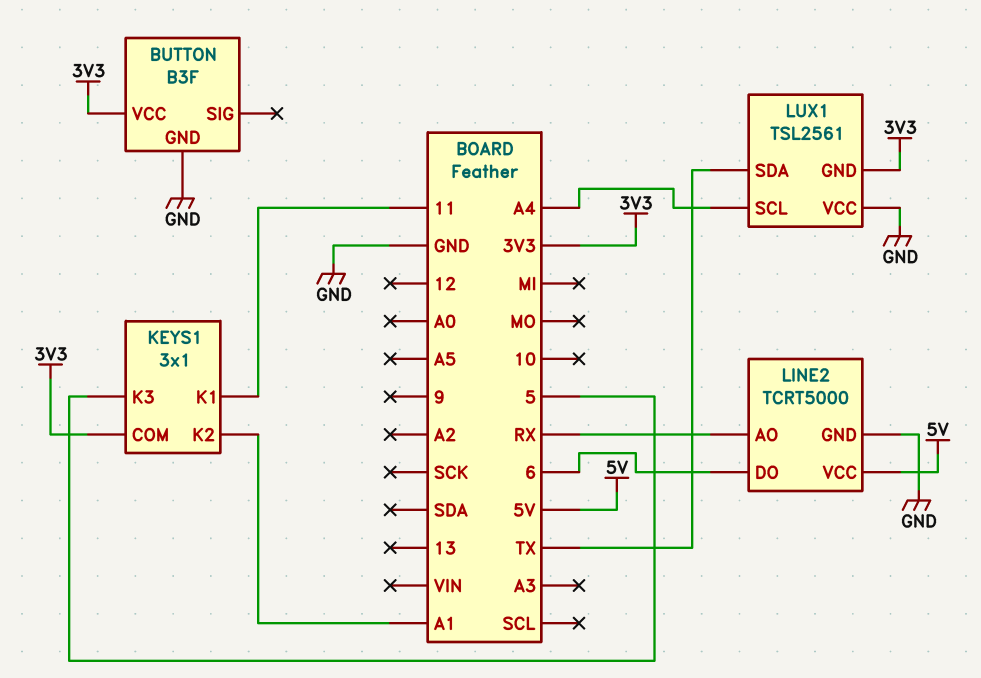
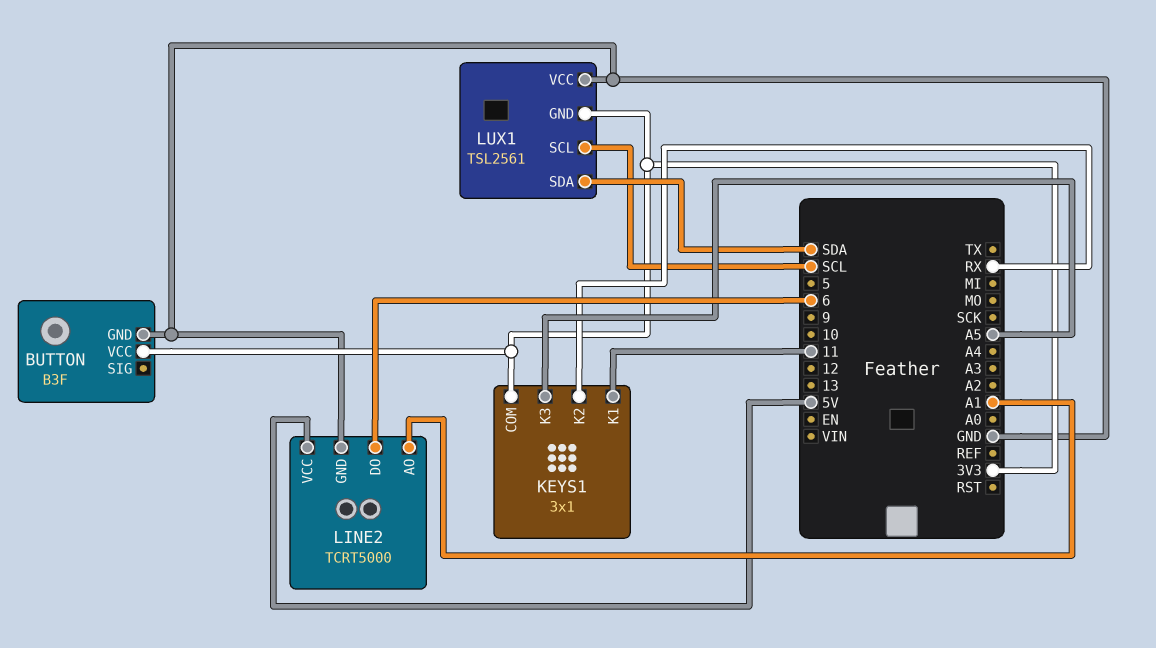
KEYS1 pin K2: A1 -> RX
KEYS1 pin K3: 5 -> A5
LINE2 pin AO: RX -> A1
LUX1 pin SCL: A4 -> SCL
LUX1 pin SDA: TX -> SDA

